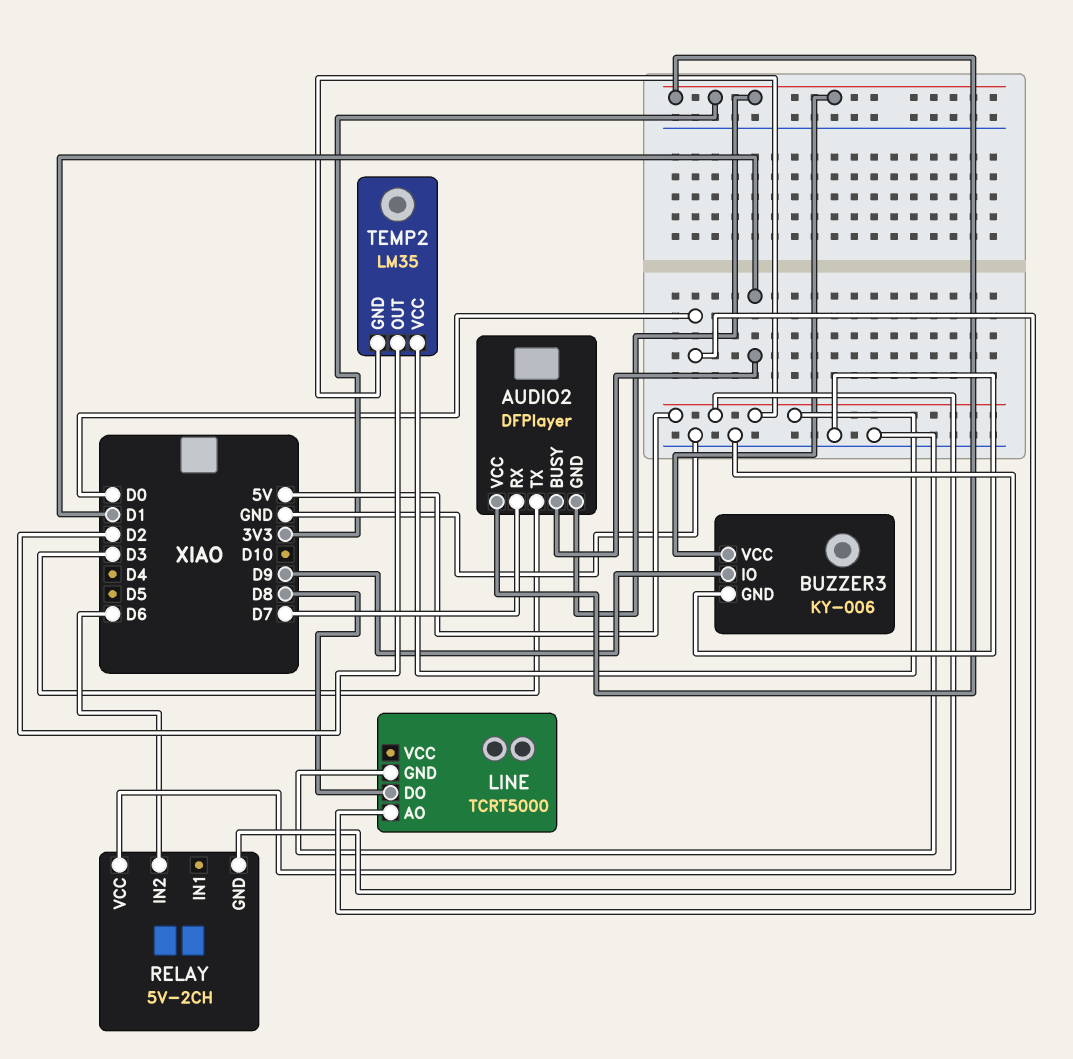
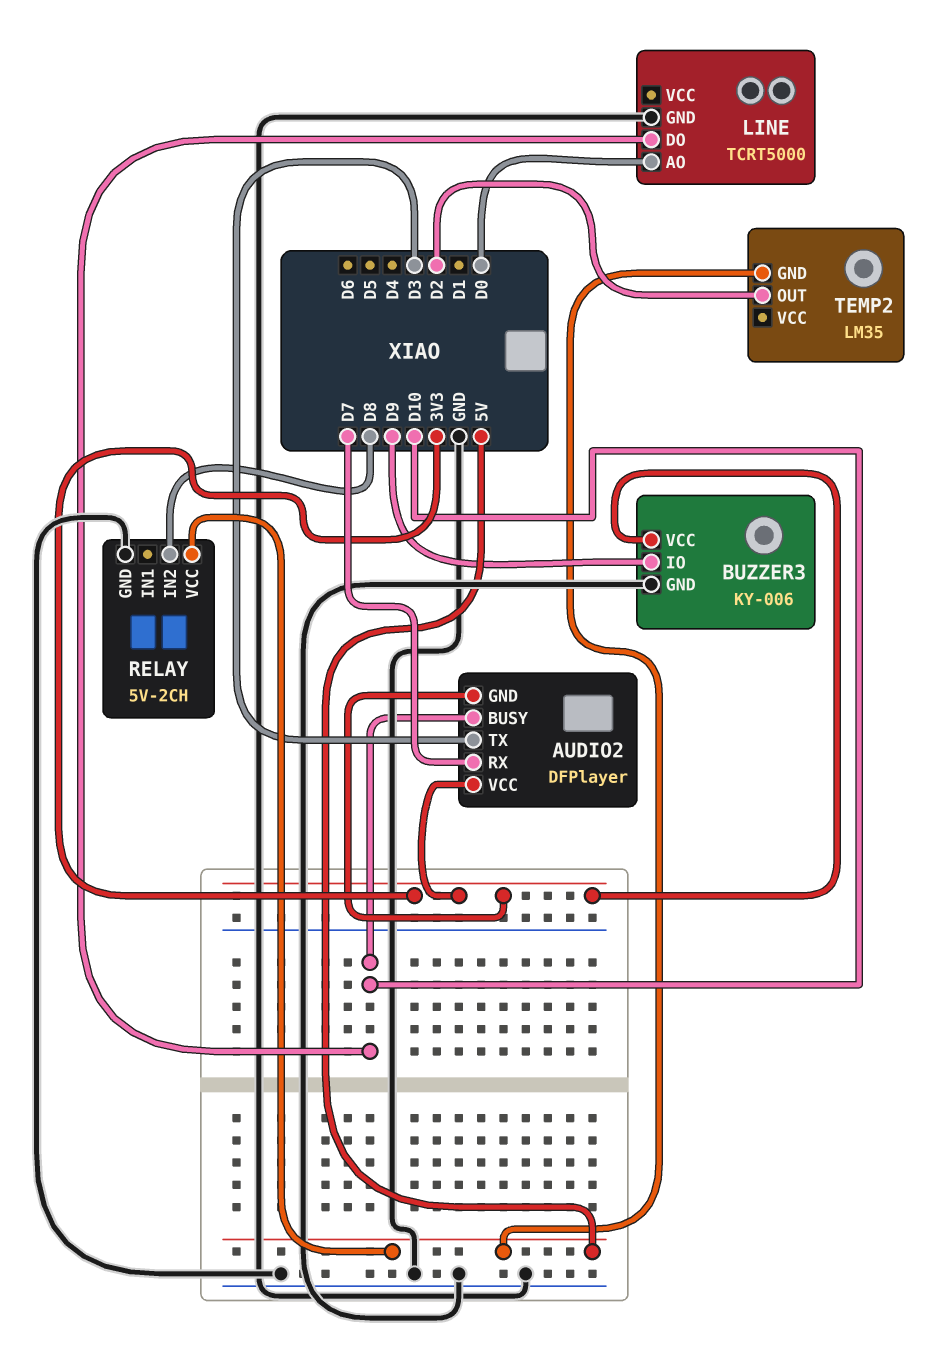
AUDIO2 pin BUSY: D1 -> D10
LINE pin DO: D8 -> D10
RELAY pin IN2: D6 -> D8
TEMP2 pin VCC: 5V -> none

